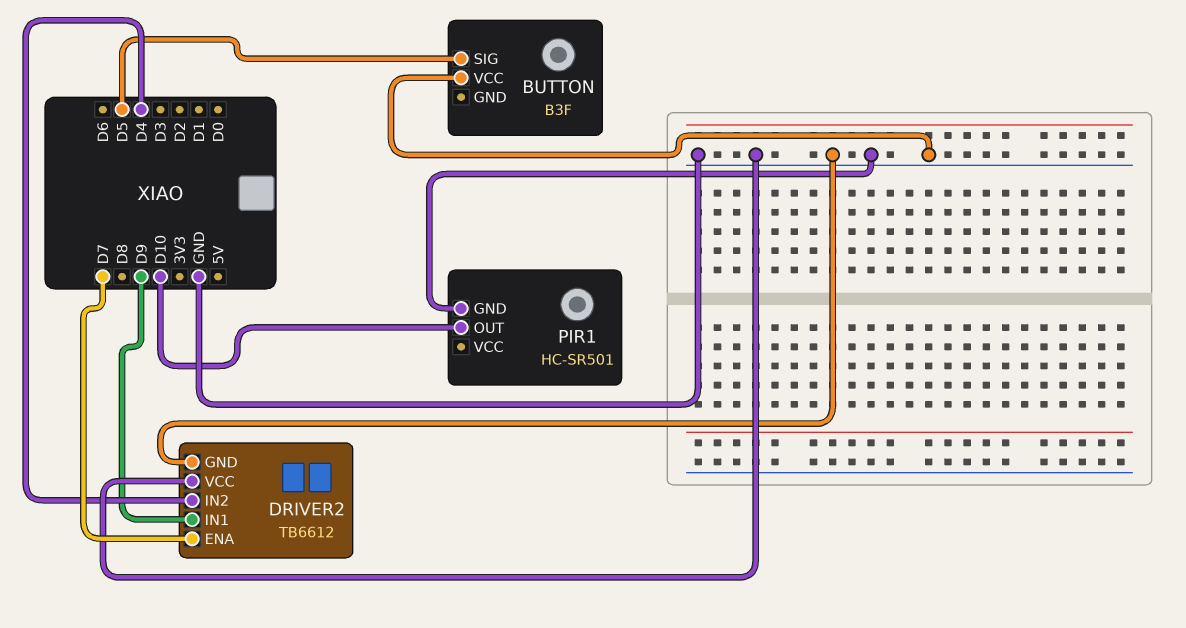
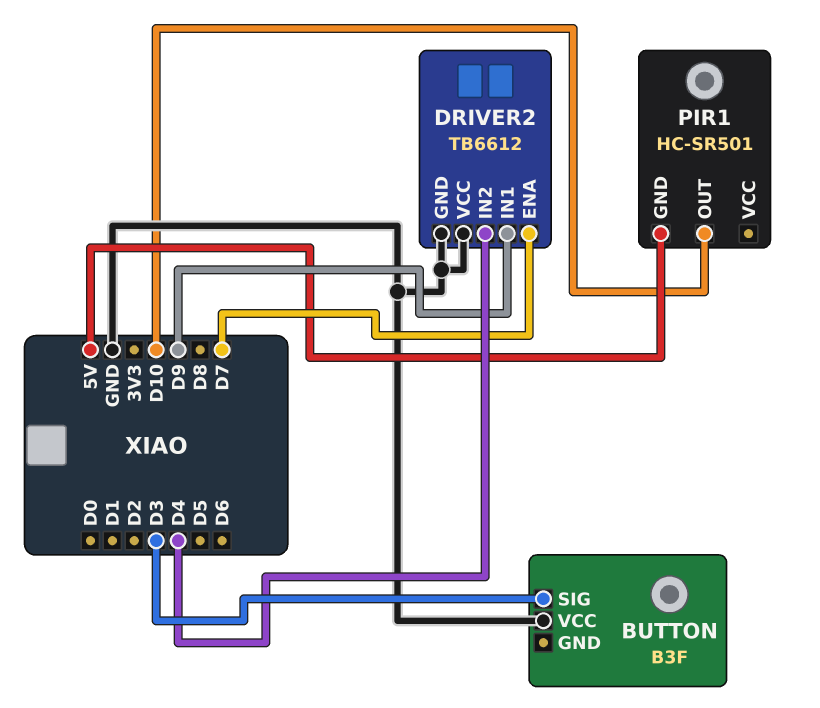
BUTTON pin SIG: D5 -> D3
PIR1 pin GND: GND -> 5V

